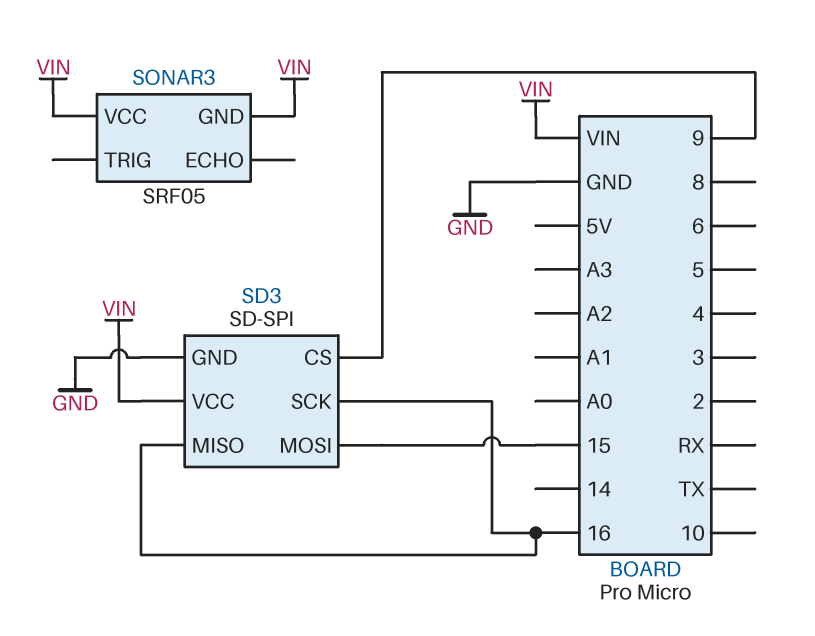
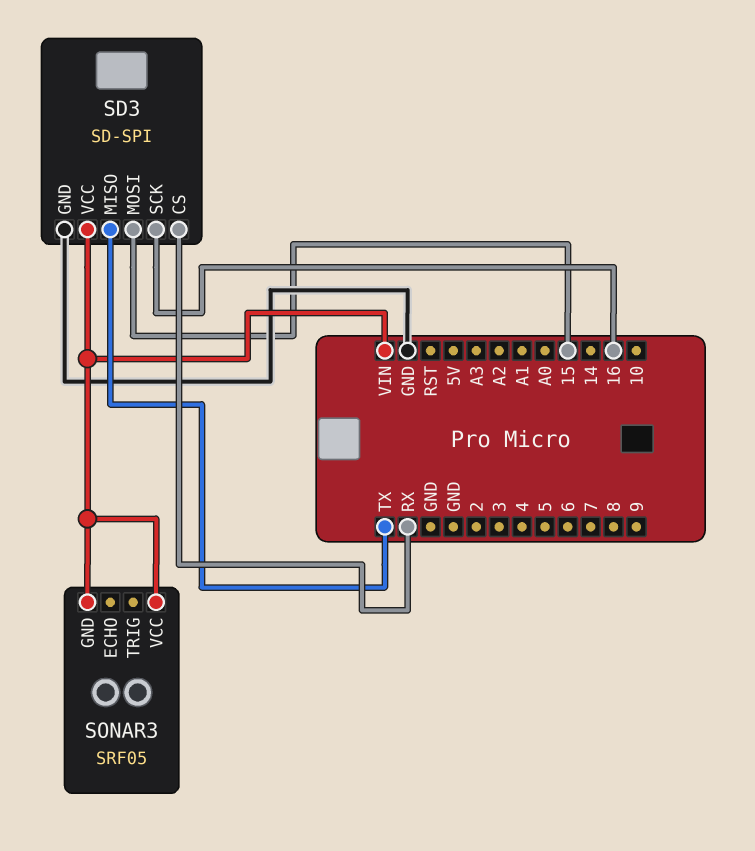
SD3 pin CS: 9 -> RX
SD3 pin MISO: 16 -> TX

